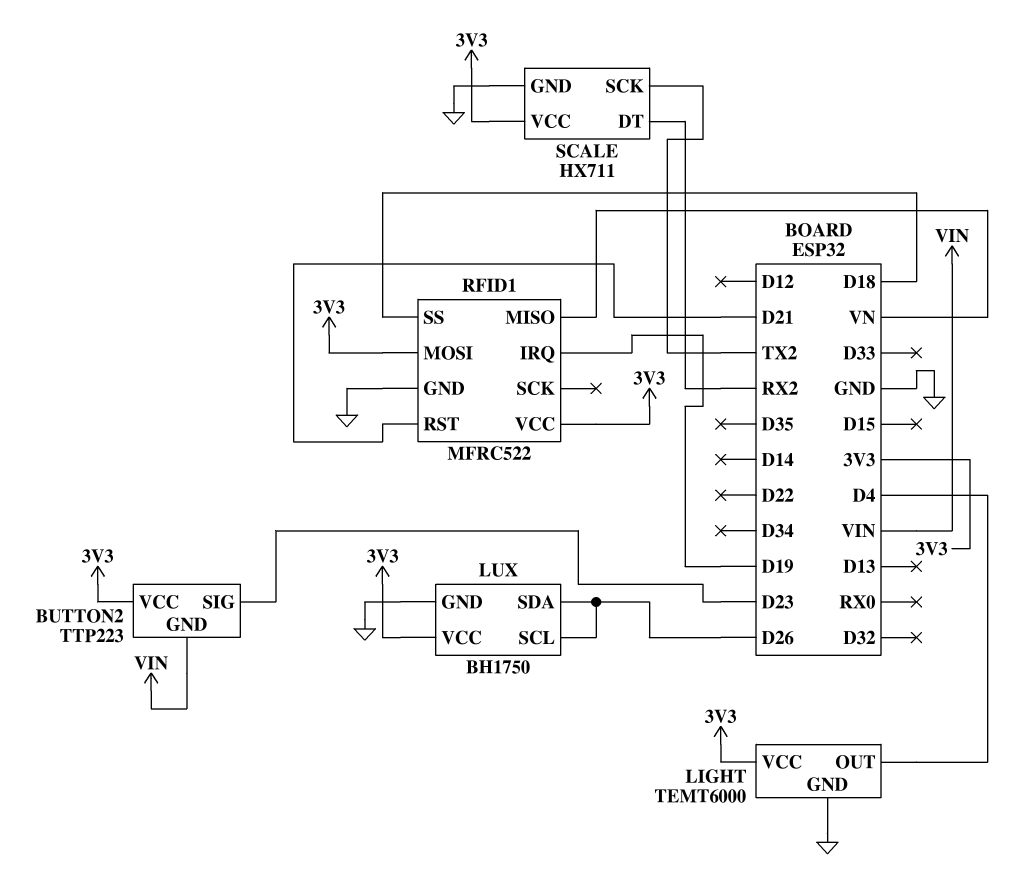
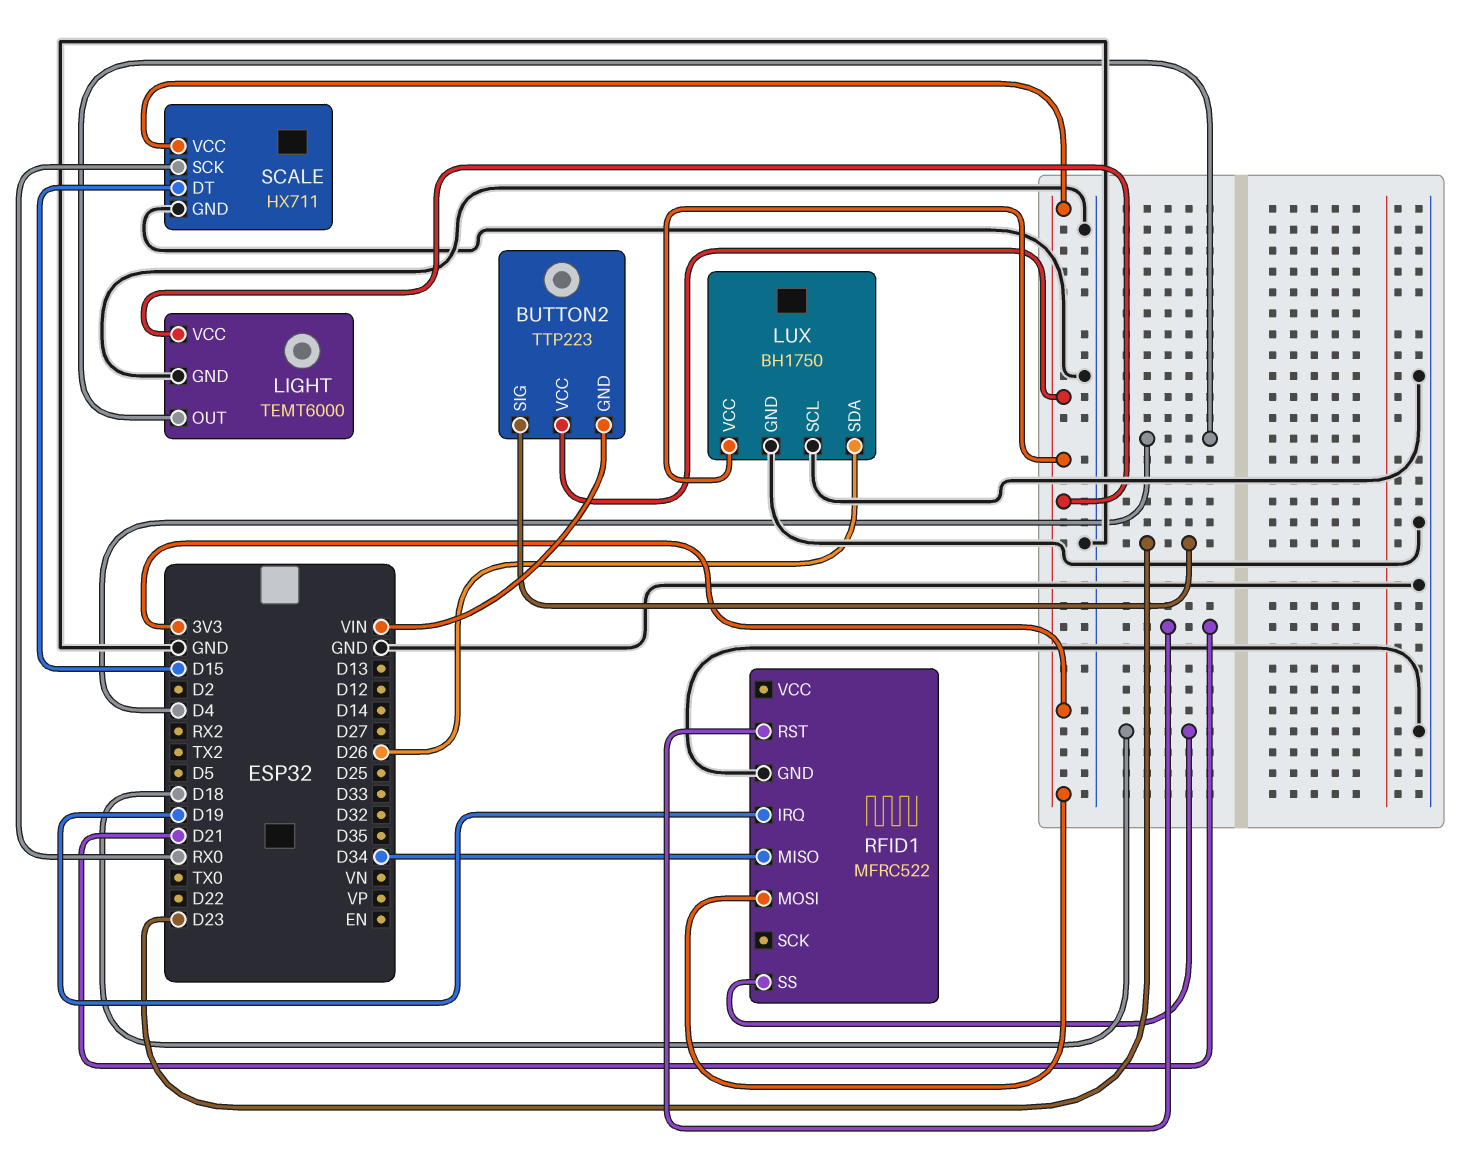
LUX pin SCL: D26 -> GND
RFID1 pin MISO: VN -> D34
RFID1 pin VCC: 3V3 -> none
SCALE pin DT: RX2 -> D15
SCALE pin SCK: TX2 -> RX0

